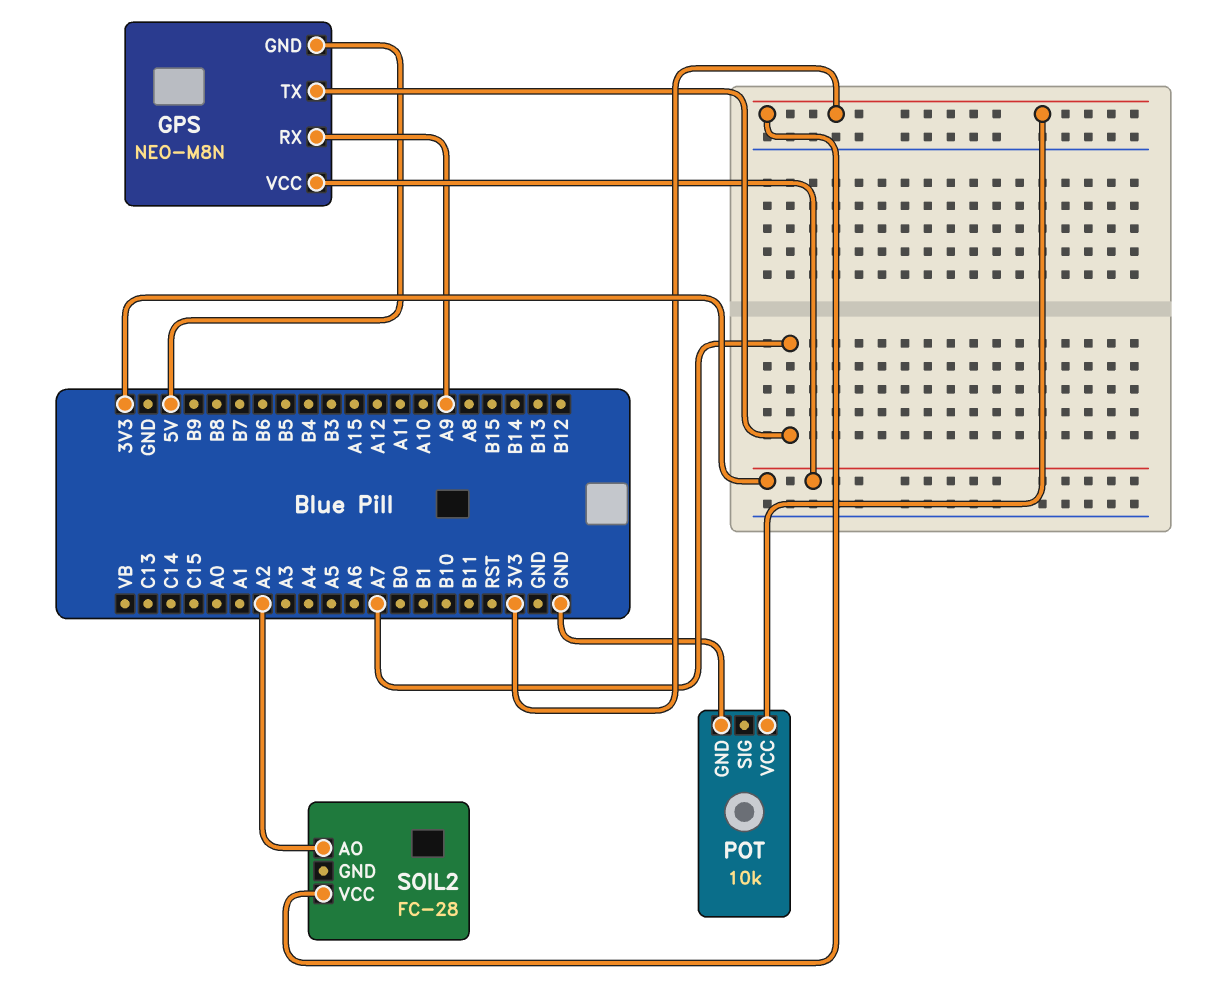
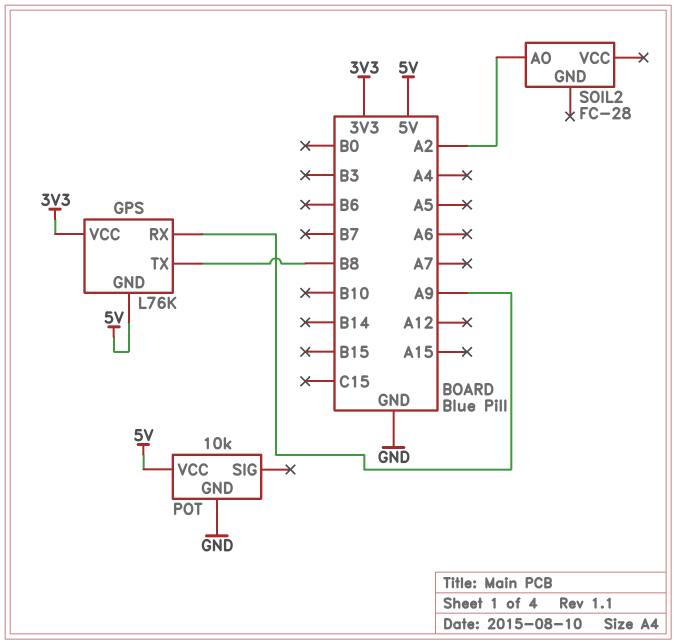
GPS: NEO-M8N -> L76K
GPS pin TX: A7 -> B8
POT pin VCC: 3V3 -> 5V
SOIL2 pin VCC: 3V3 -> none

